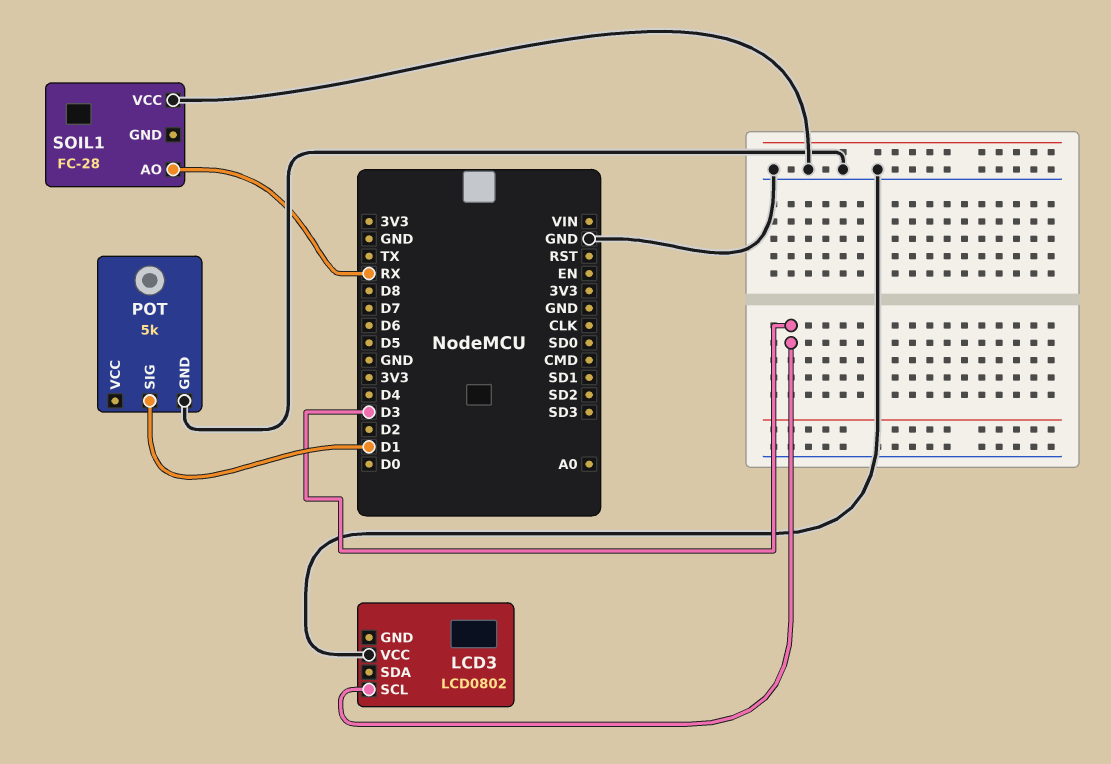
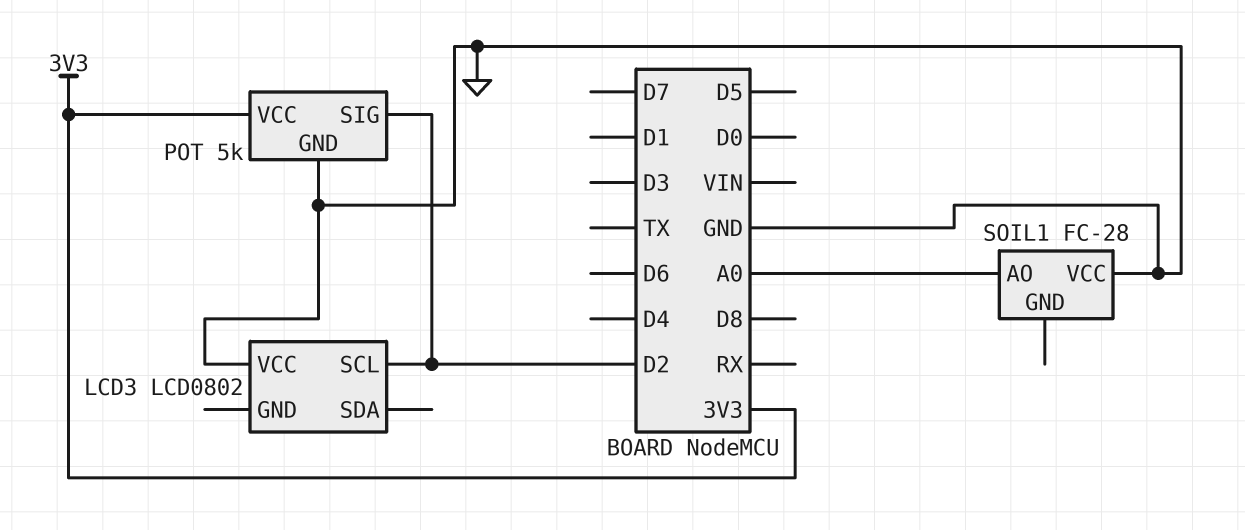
LCD3 pin SCL: D3 -> D2
POT pin SIG: D1 -> D2
POT pin VCC: none -> 3V3
SOIL1 pin AO: RX -> A0

